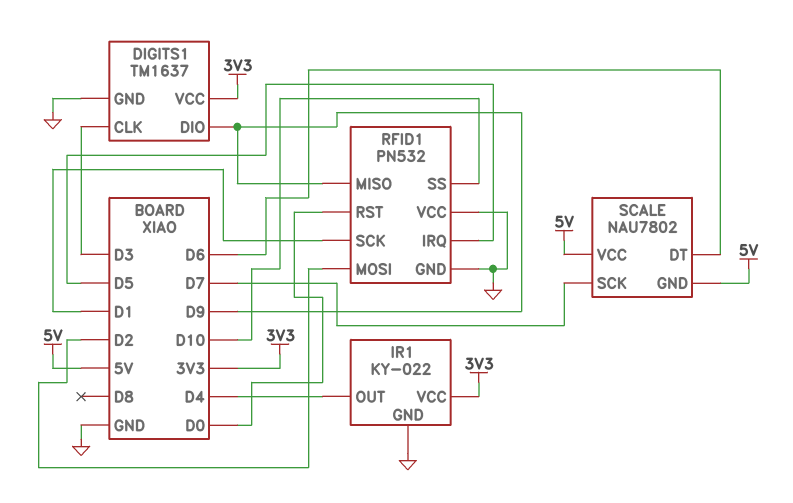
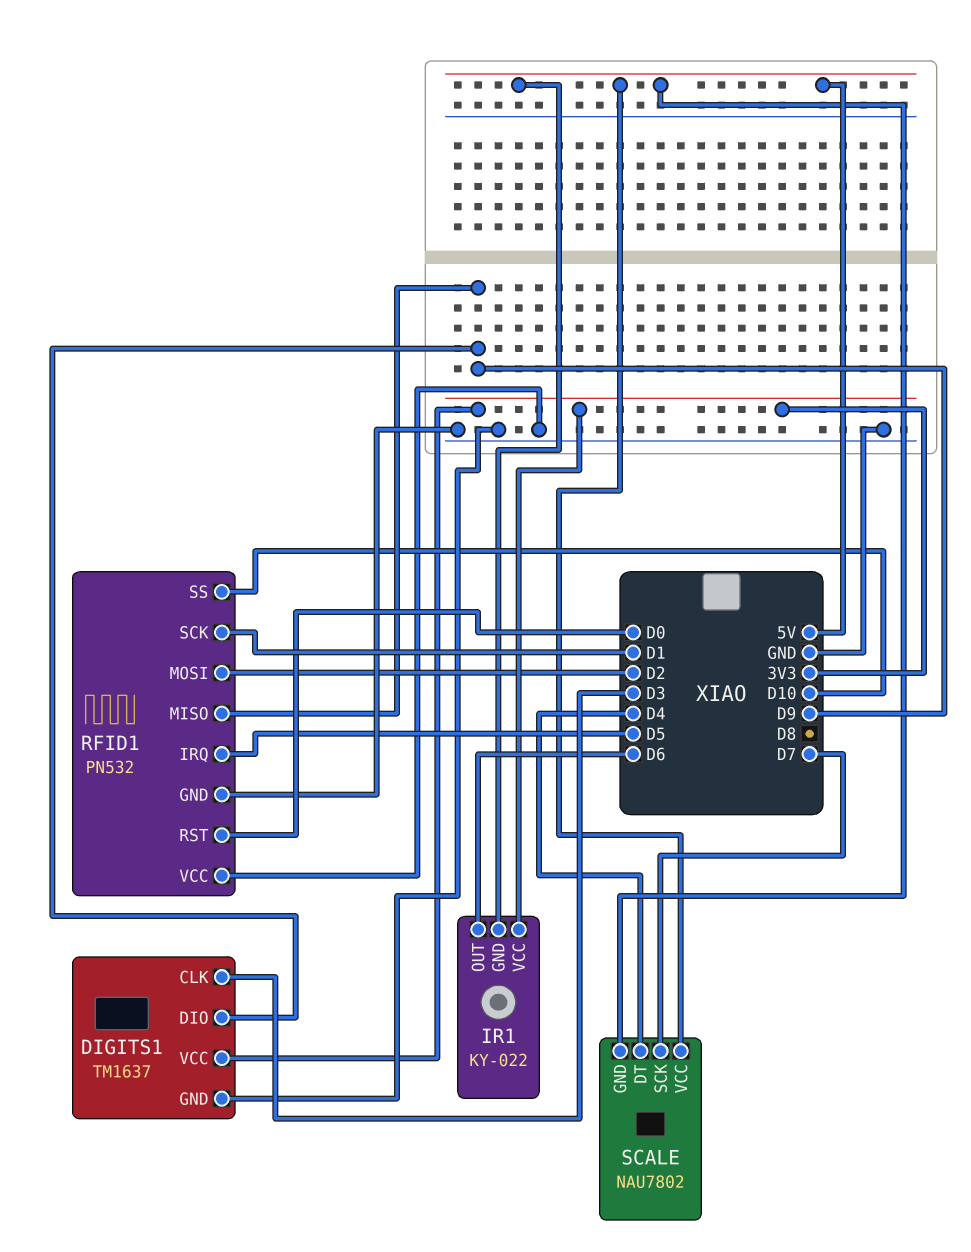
IR1 pin GND: GND -> 5V
IR1 pin OUT: D4 -> D6
SCALE pin DT: D6 -> D4

